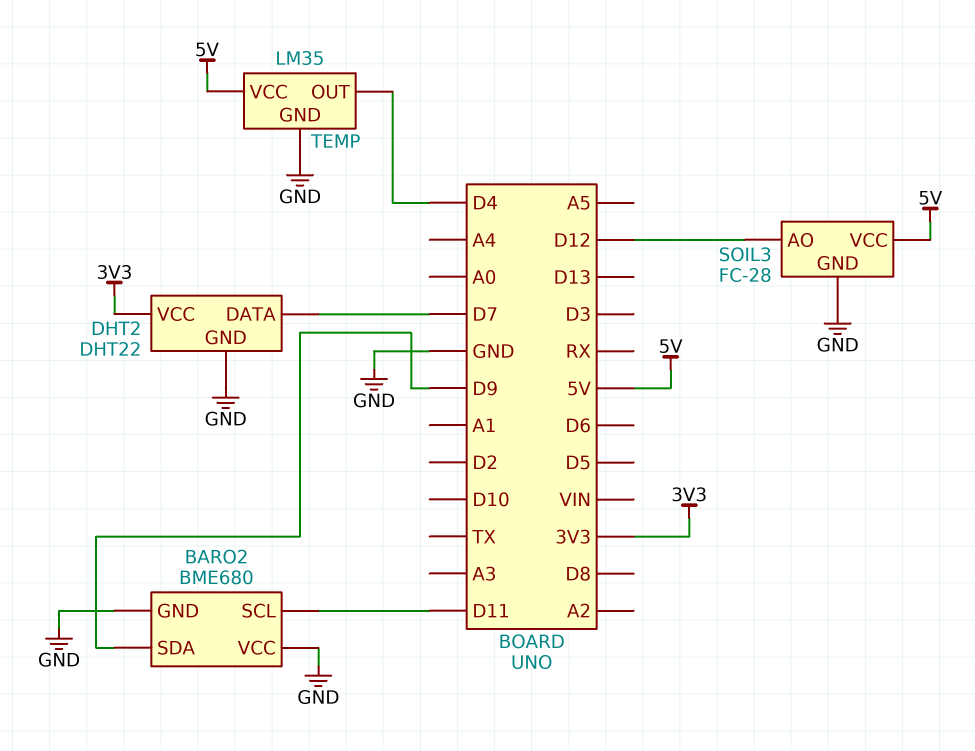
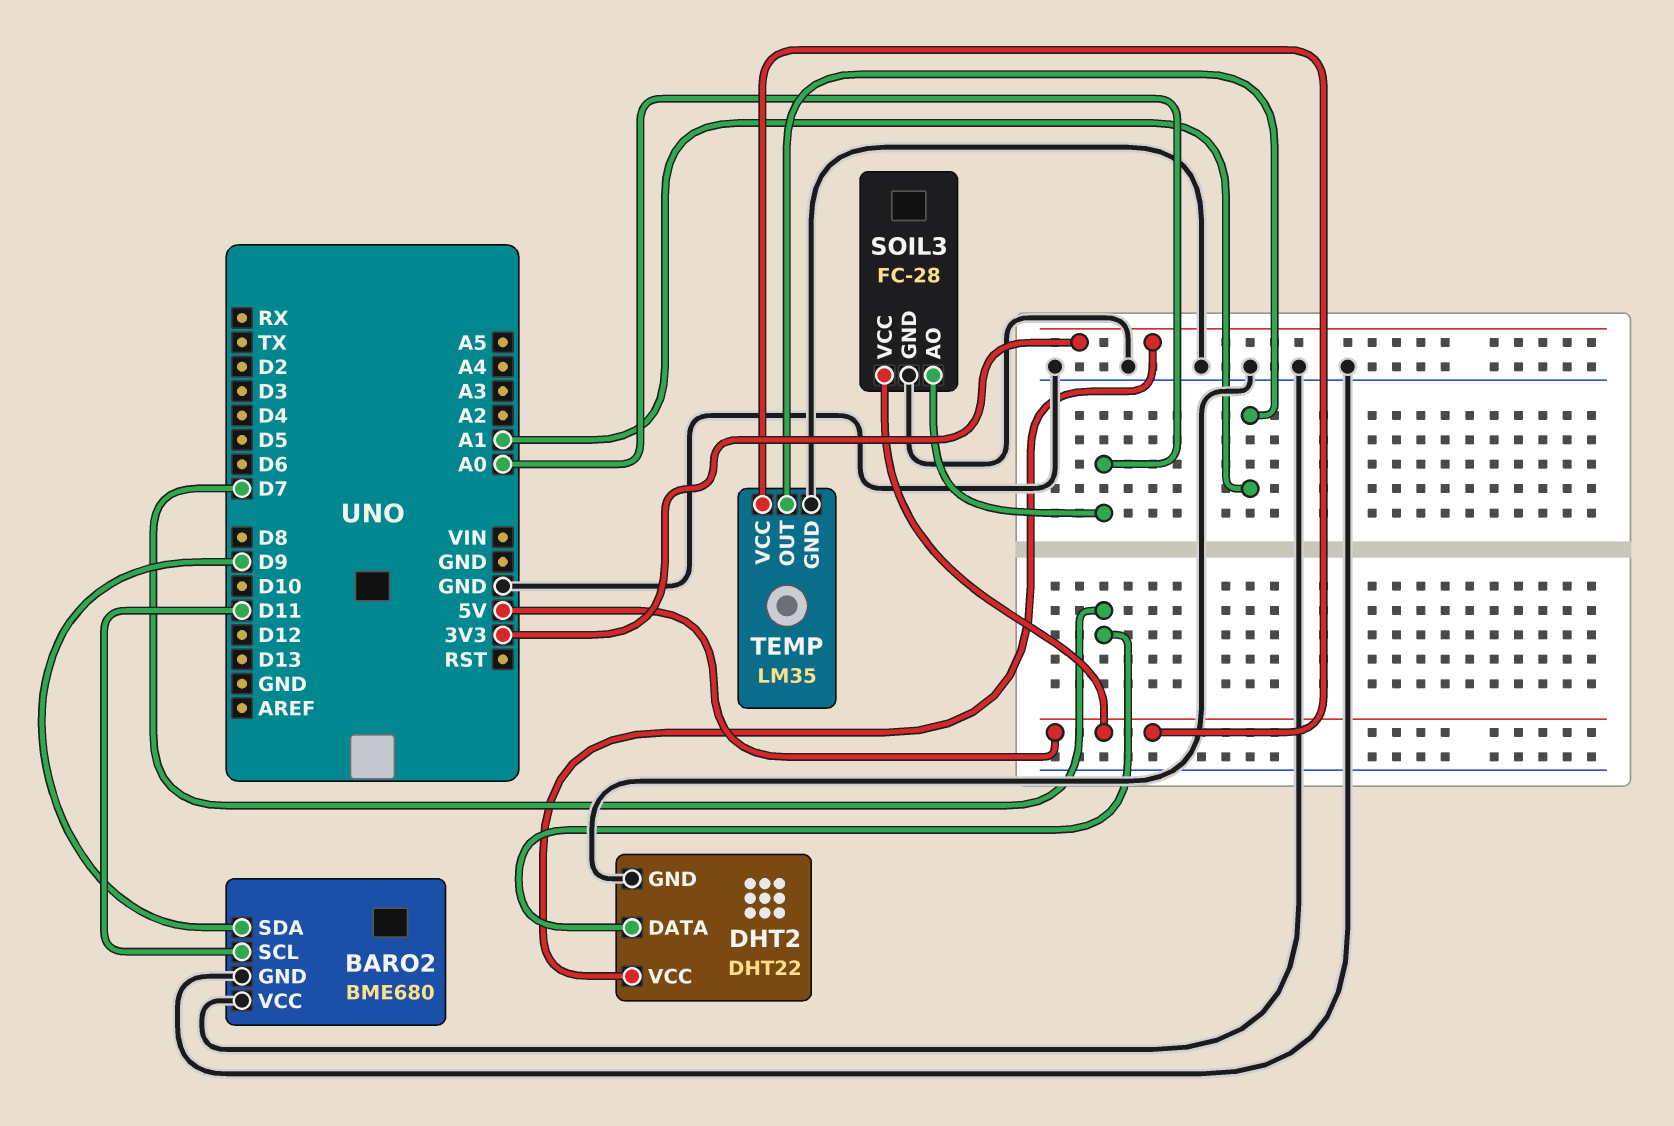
SOIL3 pin AO: D12 -> A0
TEMP pin OUT: D4 -> A1

